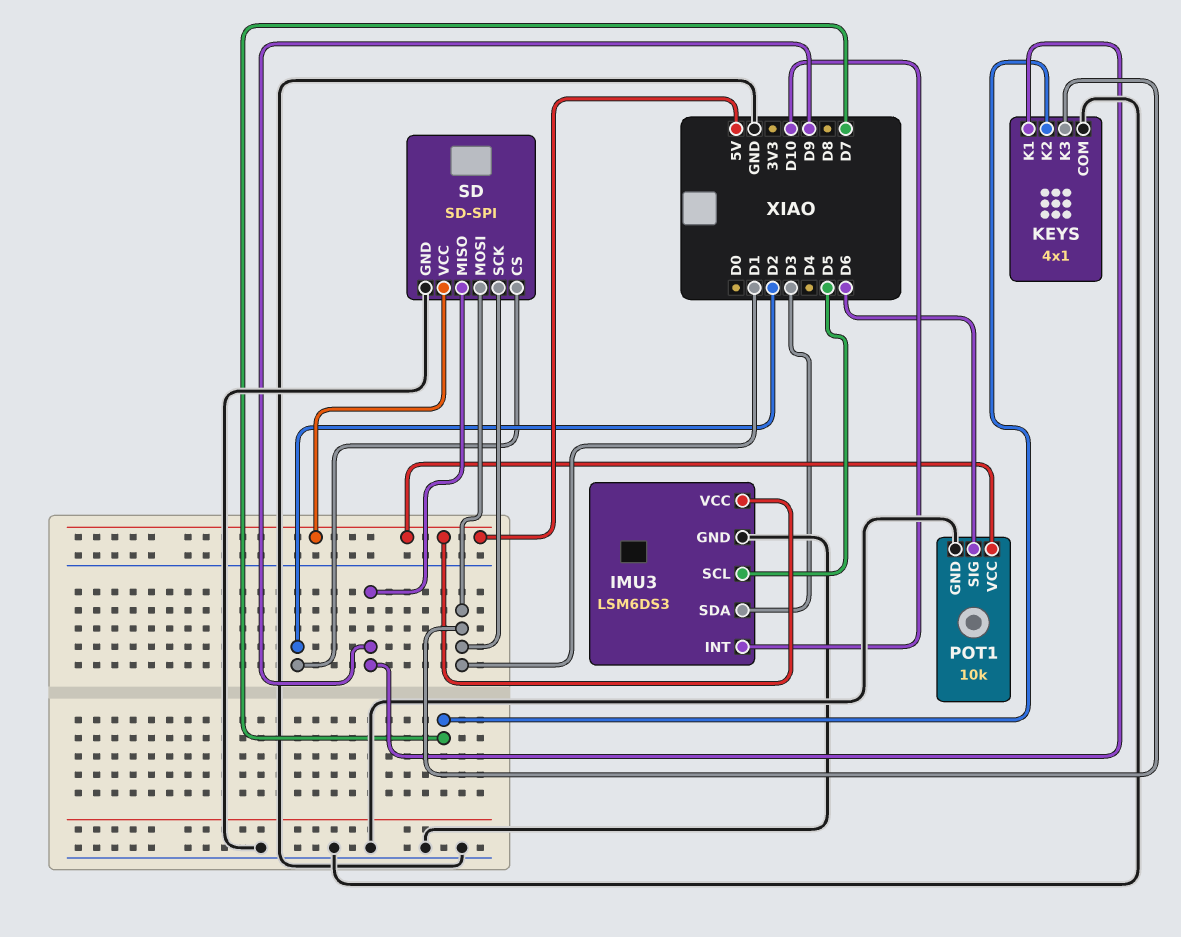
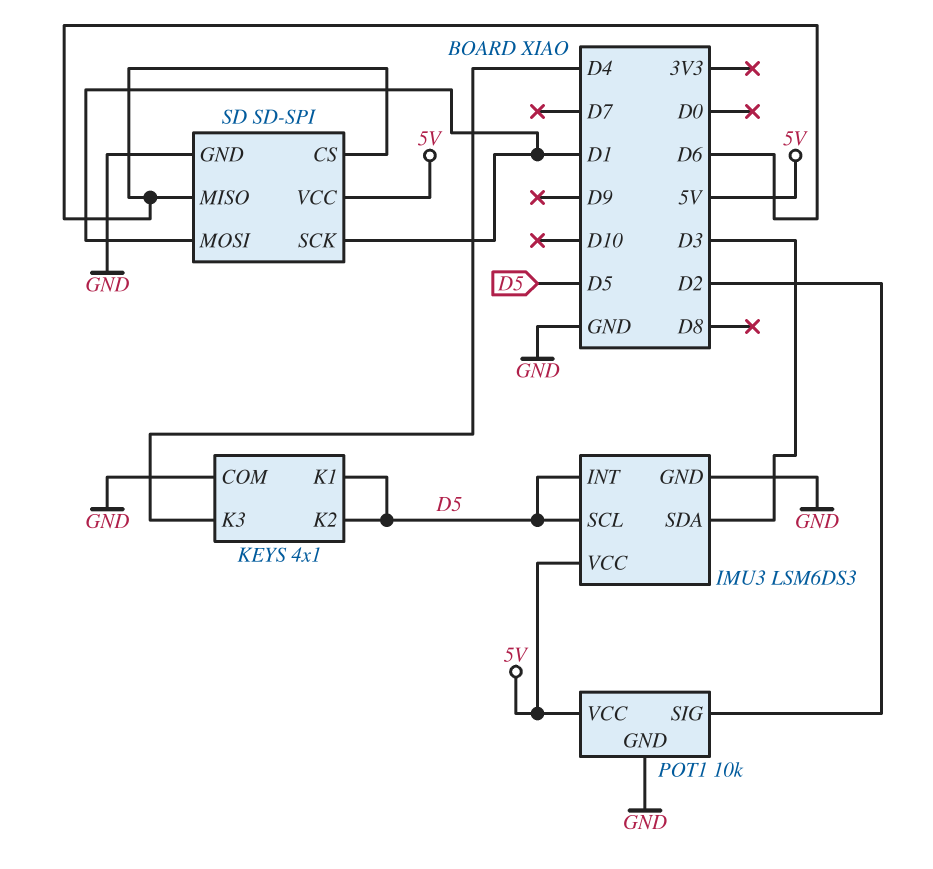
IMU3 pin INT: D10 -> D5
KEYS pin K1: D9 -> D5
KEYS pin K2: D7 -> D5
KEYS pin K3: D1 -> D4
POT1 pin SIG: D6 -> D2
SD pin CS: D2 -> D6
SD pin MISO: D9 -> D6

